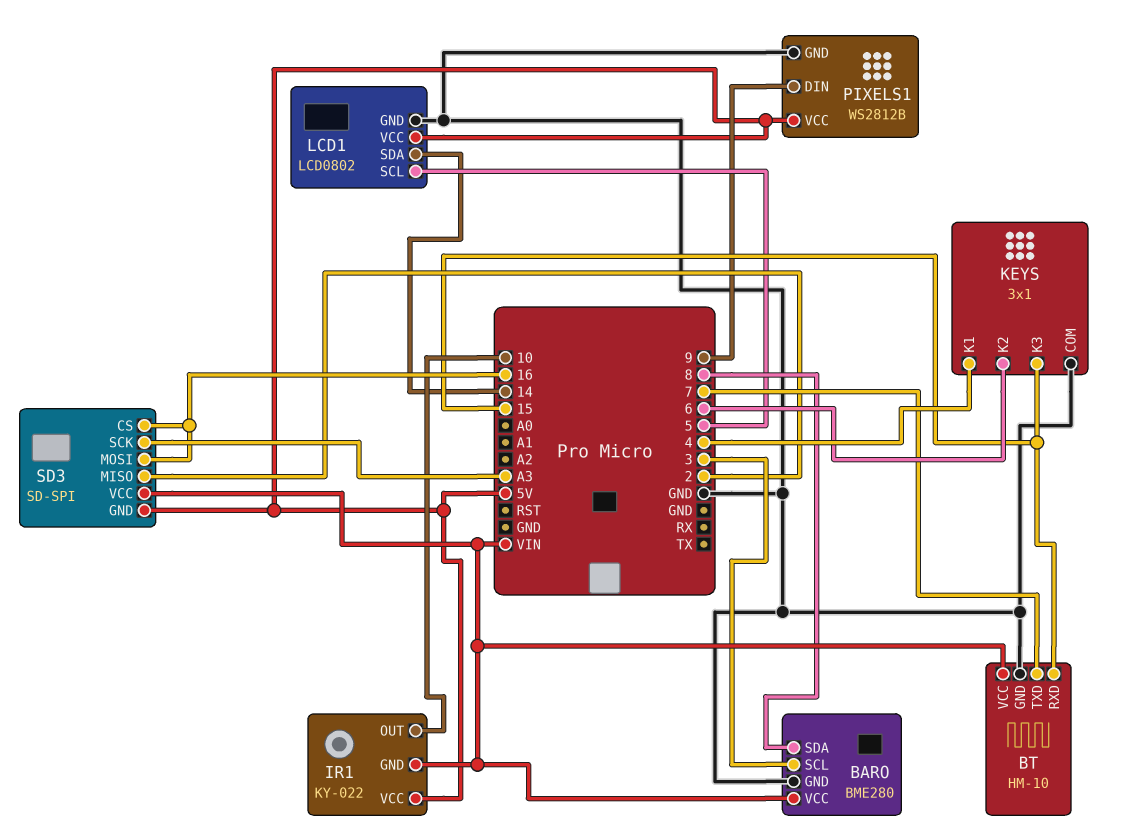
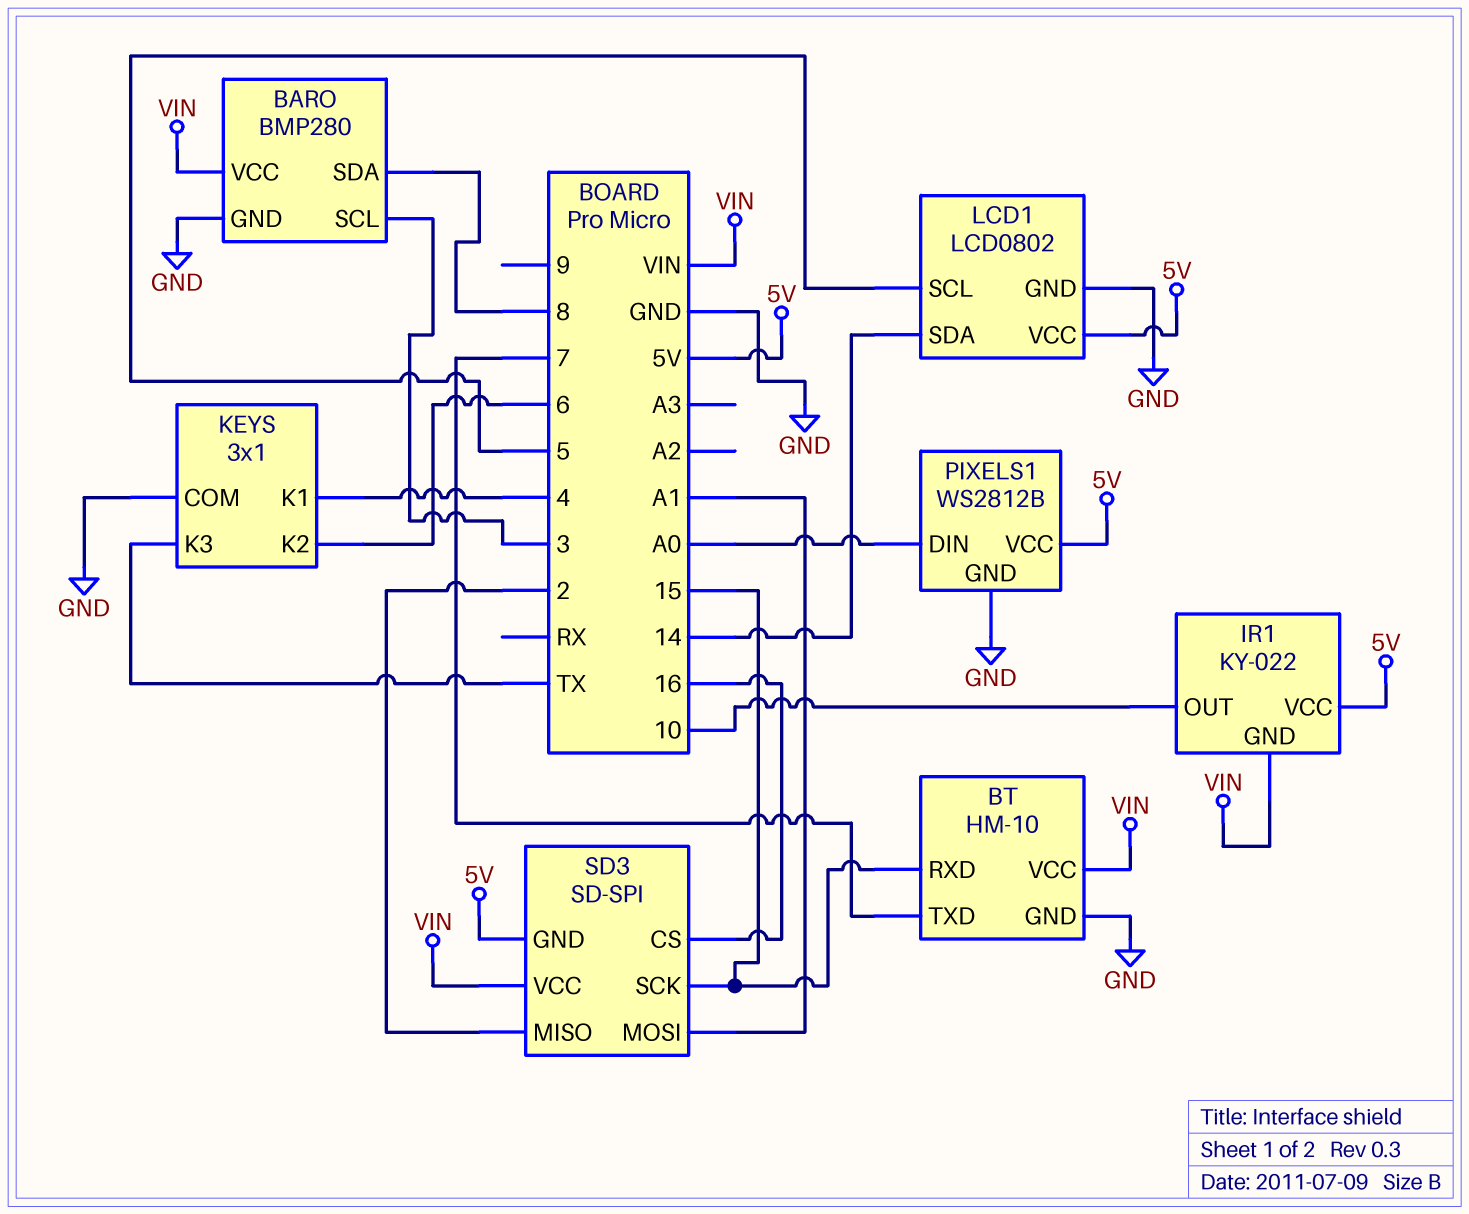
BARO: BME280 -> BMP280
KEYS pin K3: 15 -> TX
PIXELS1 pin DIN: 9 -> A0
SD3 pin MOSI: 16 -> A1
SD3 pin SCK: A3 -> 15

